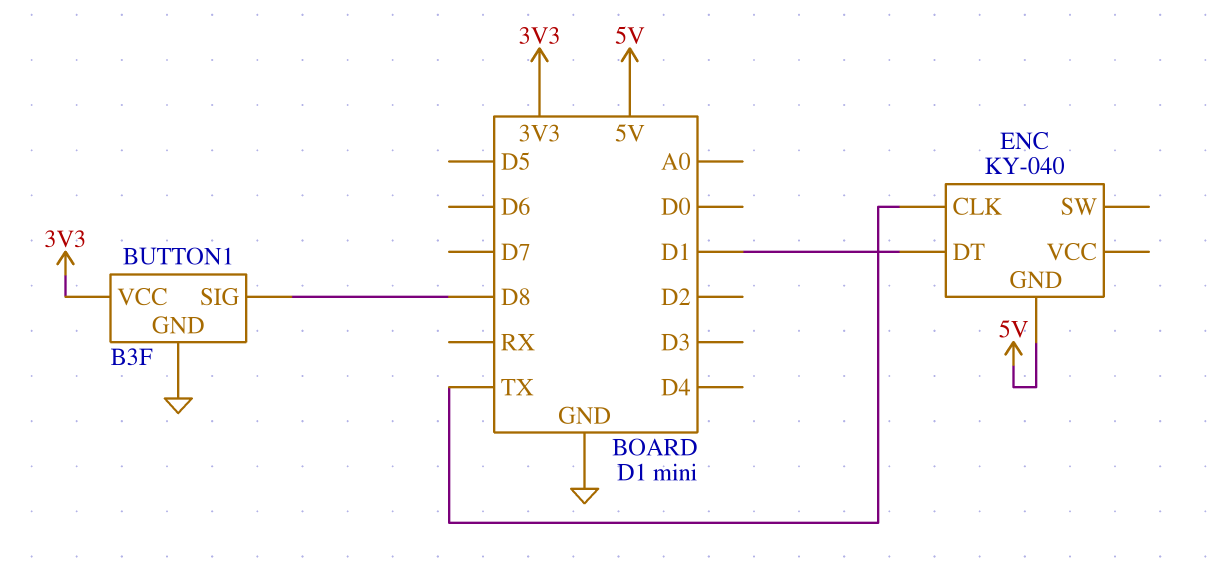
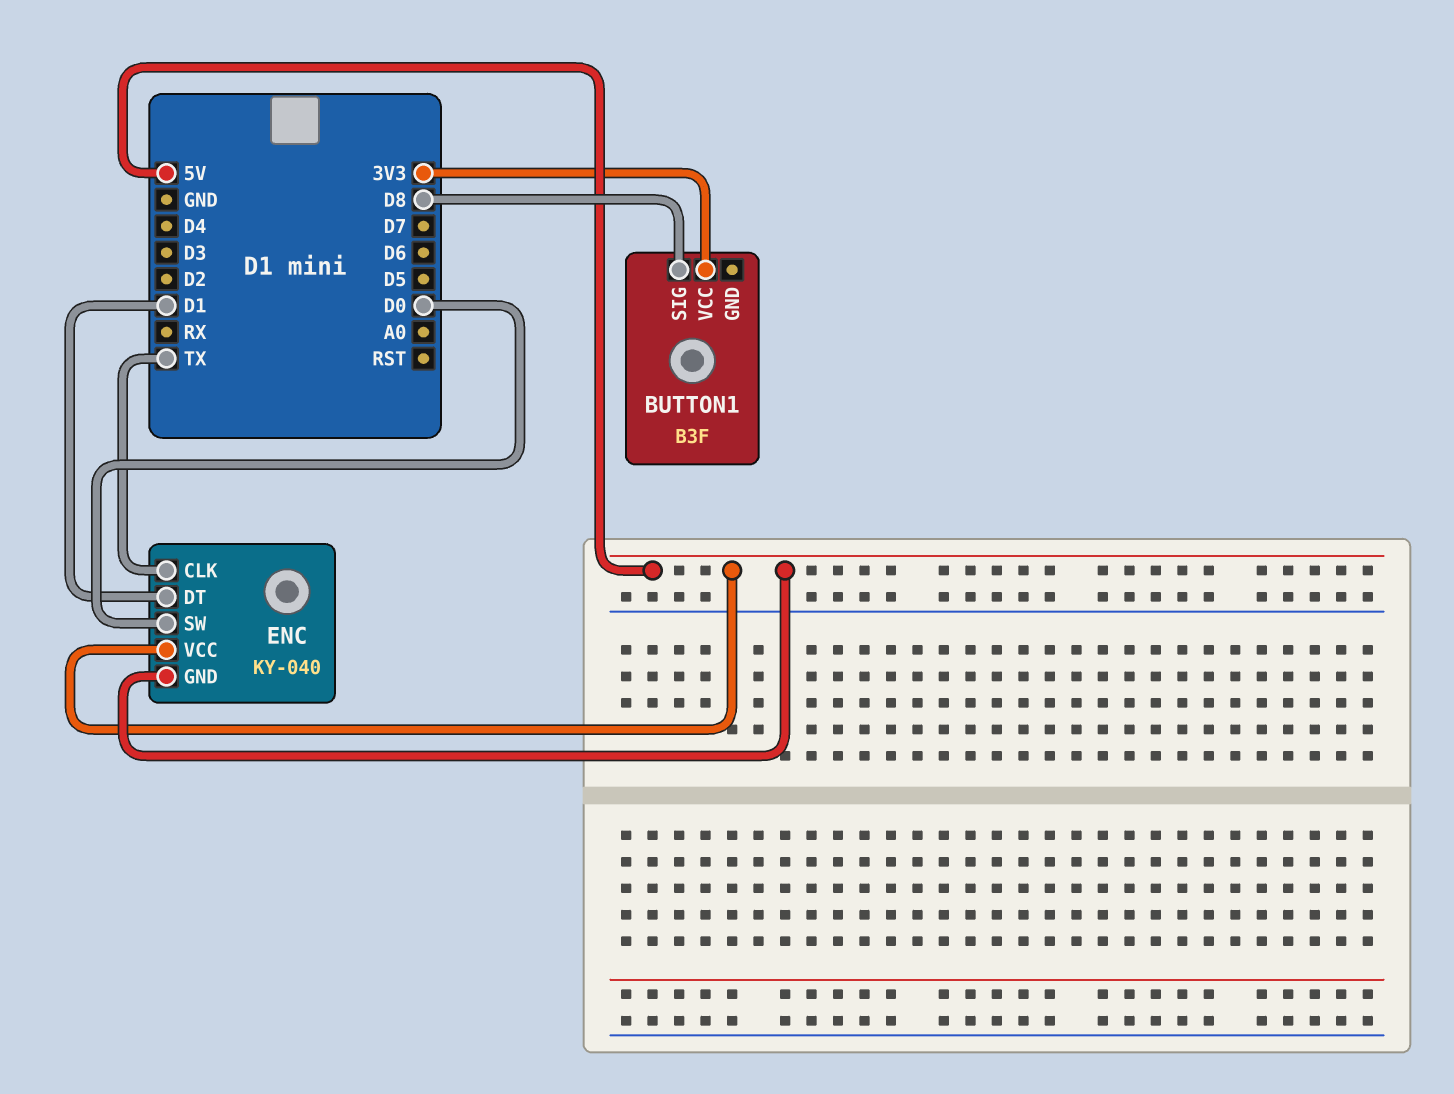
BUTTON1 pin GND: GND -> none
ENC pin SW: none -> D0
ENC pin VCC: none -> 5V

